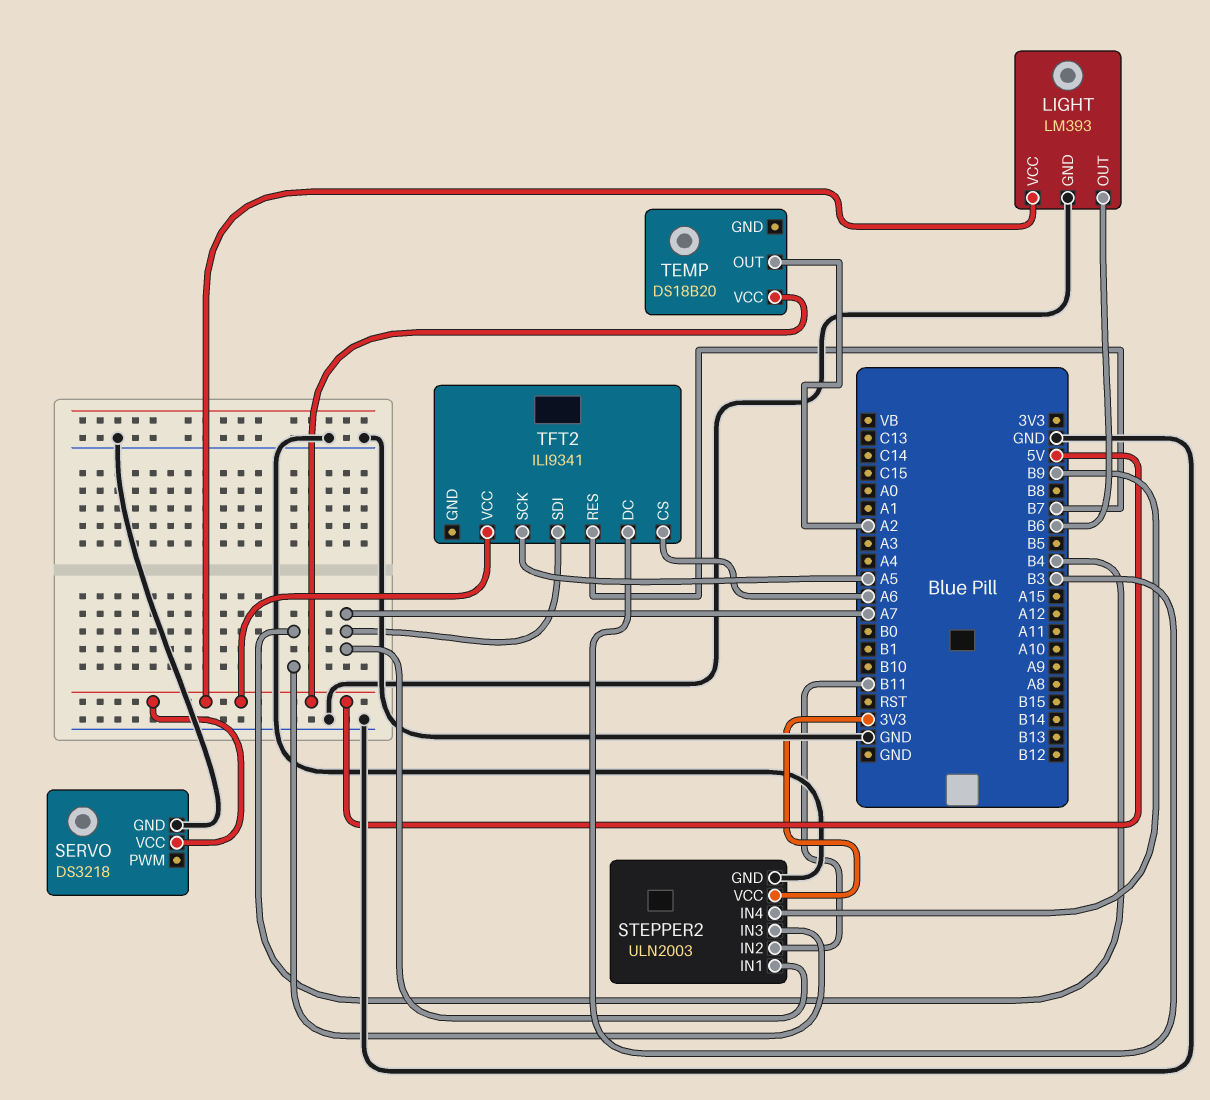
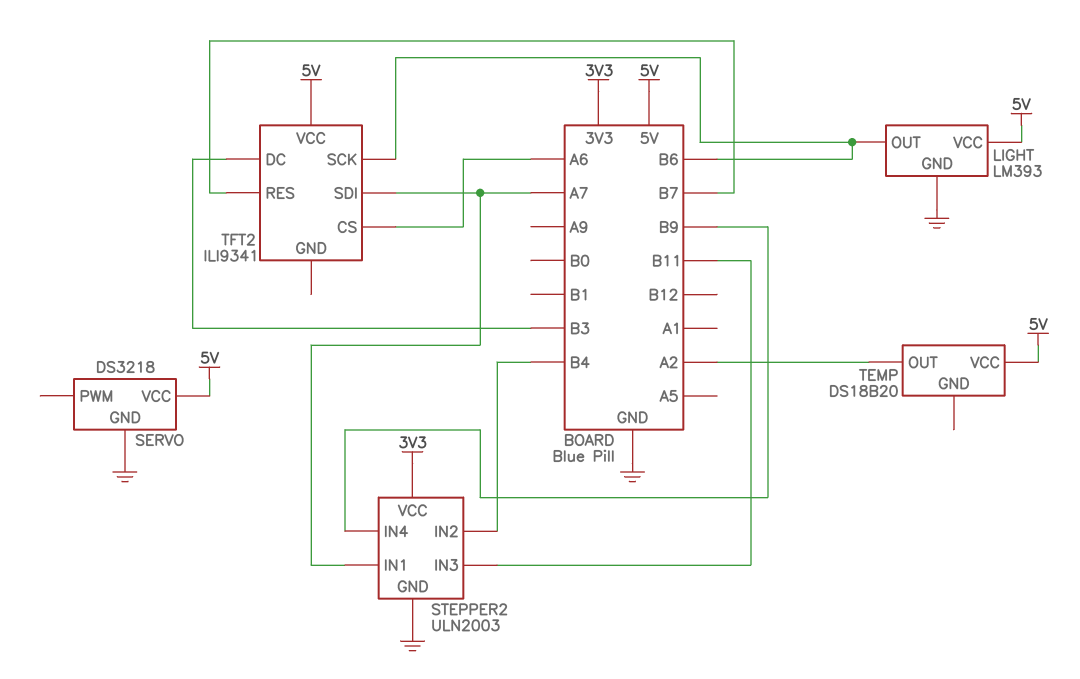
STEPPER2 pin IN2: B11 -> B4
STEPPER2 pin IN3: B4 -> B11
TFT2 pin SCK: A5 -> B6

